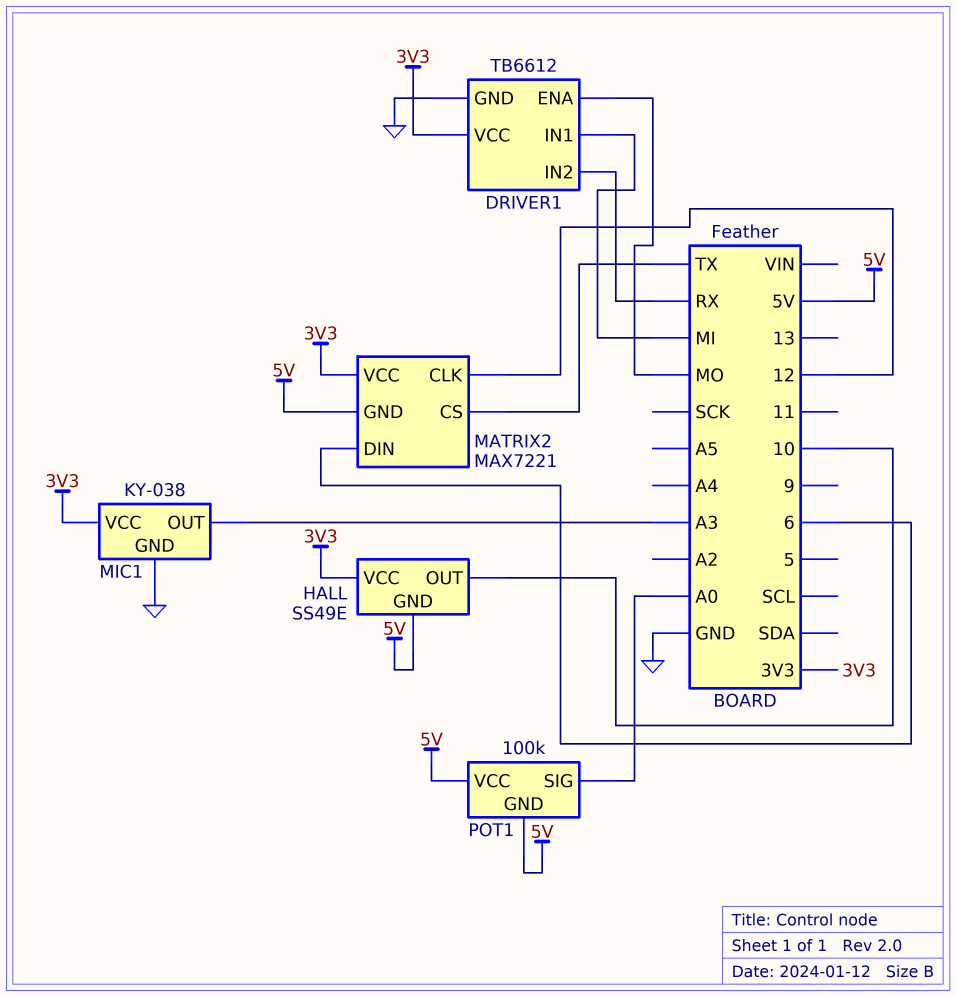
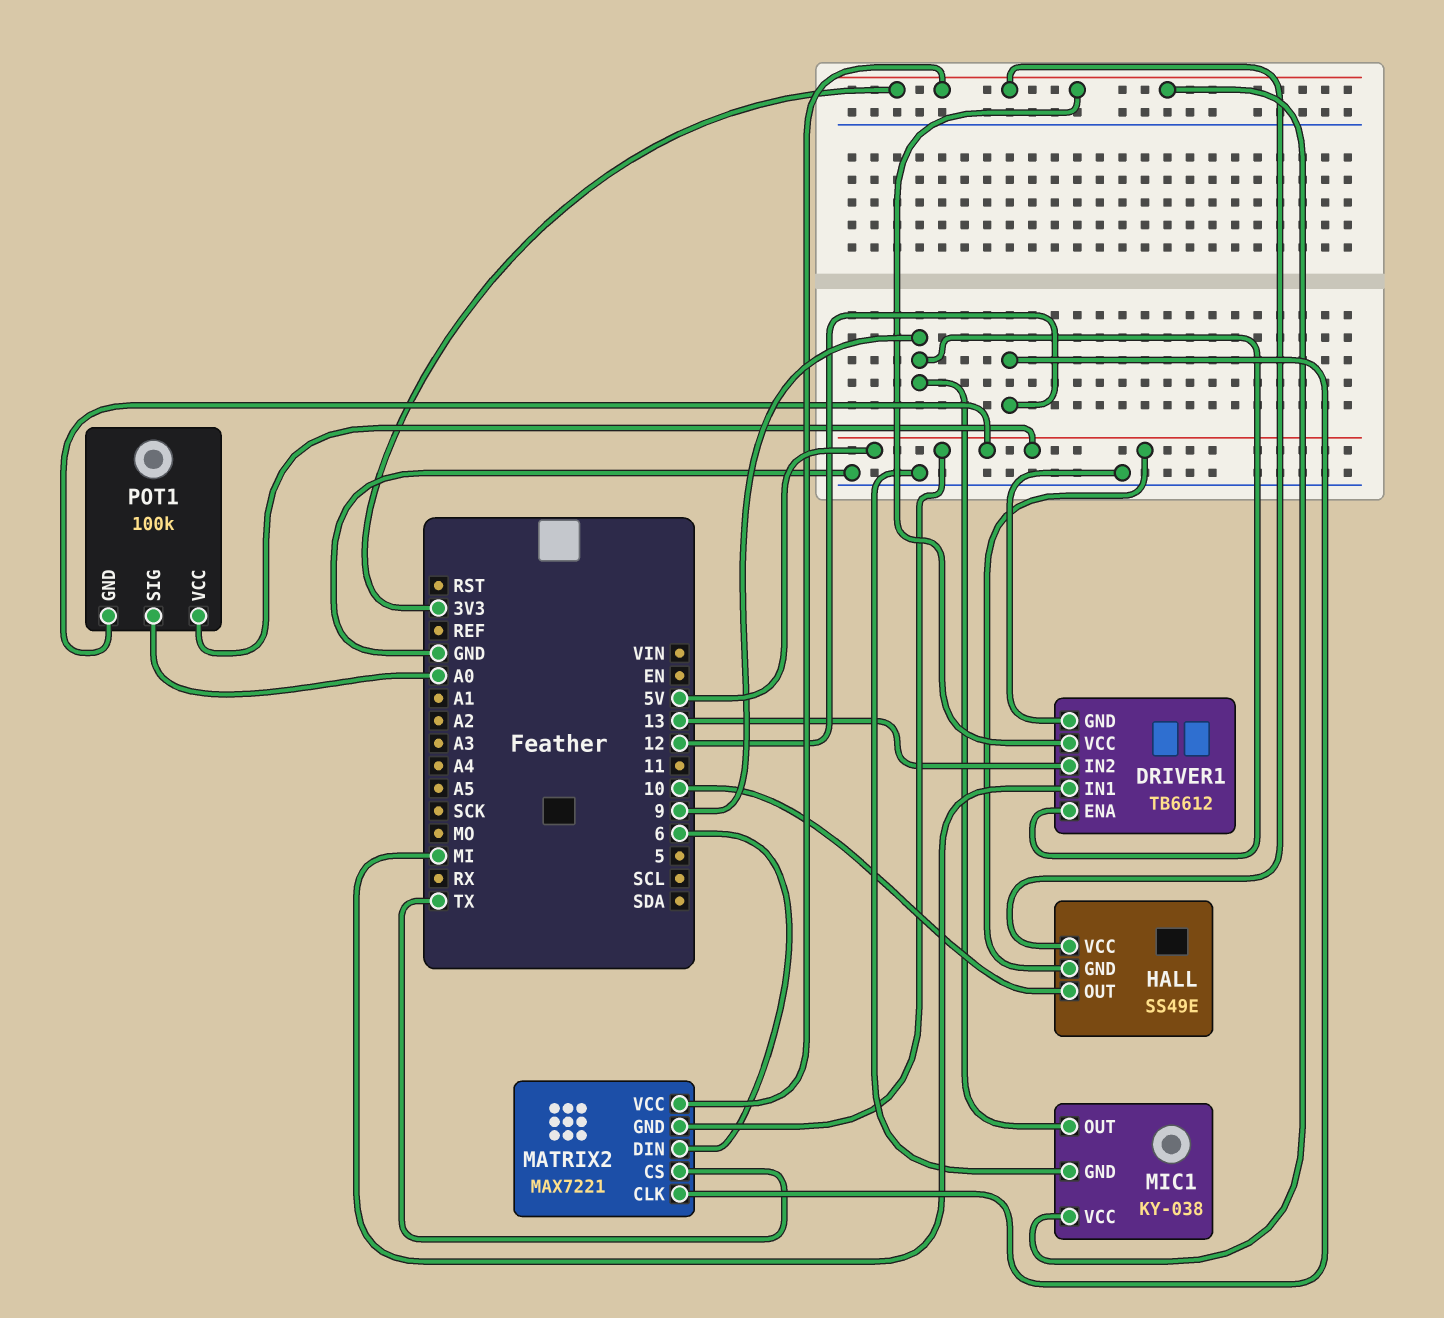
DRIVER1 pin ENA: MO -> 9
DRIVER1 pin IN2: RX -> 13
MIC1 pin OUT: A3 -> 9

